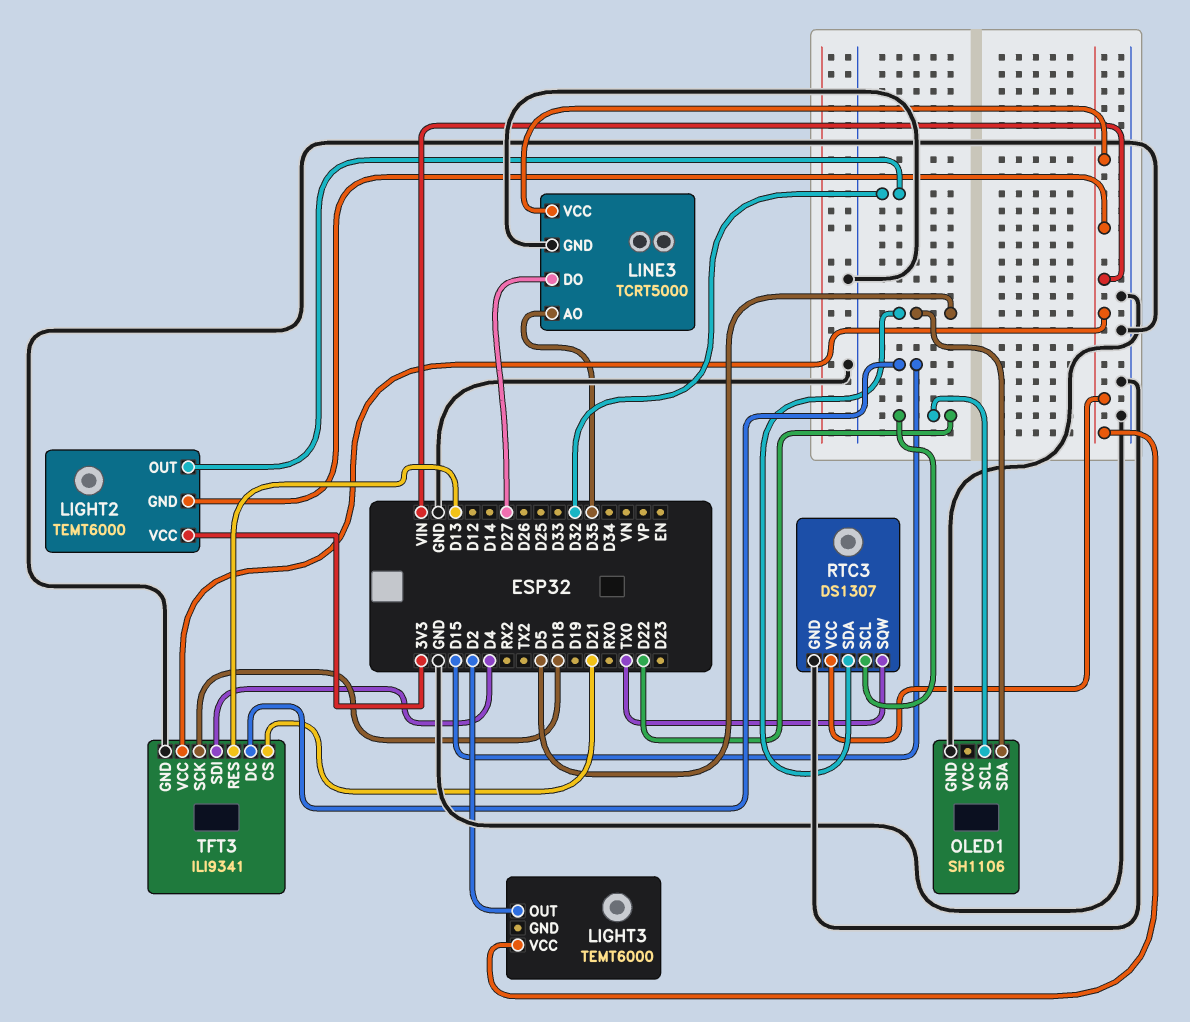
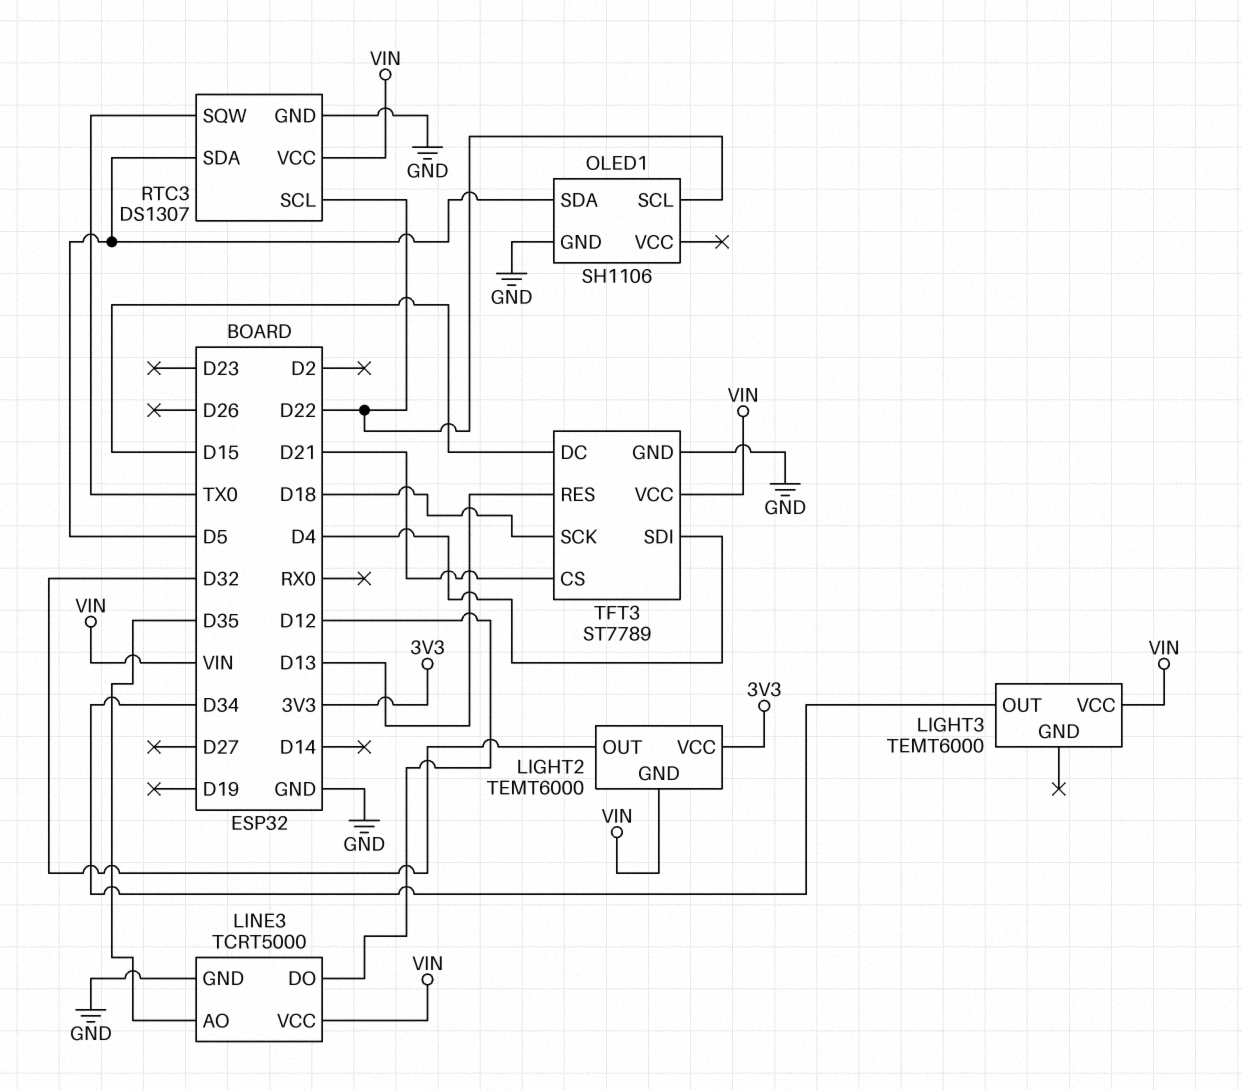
LIGHT3 pin OUT: D2 -> D34
LINE3 pin DO: D27 -> D12
TFT3: ILI9341 -> ST7789

